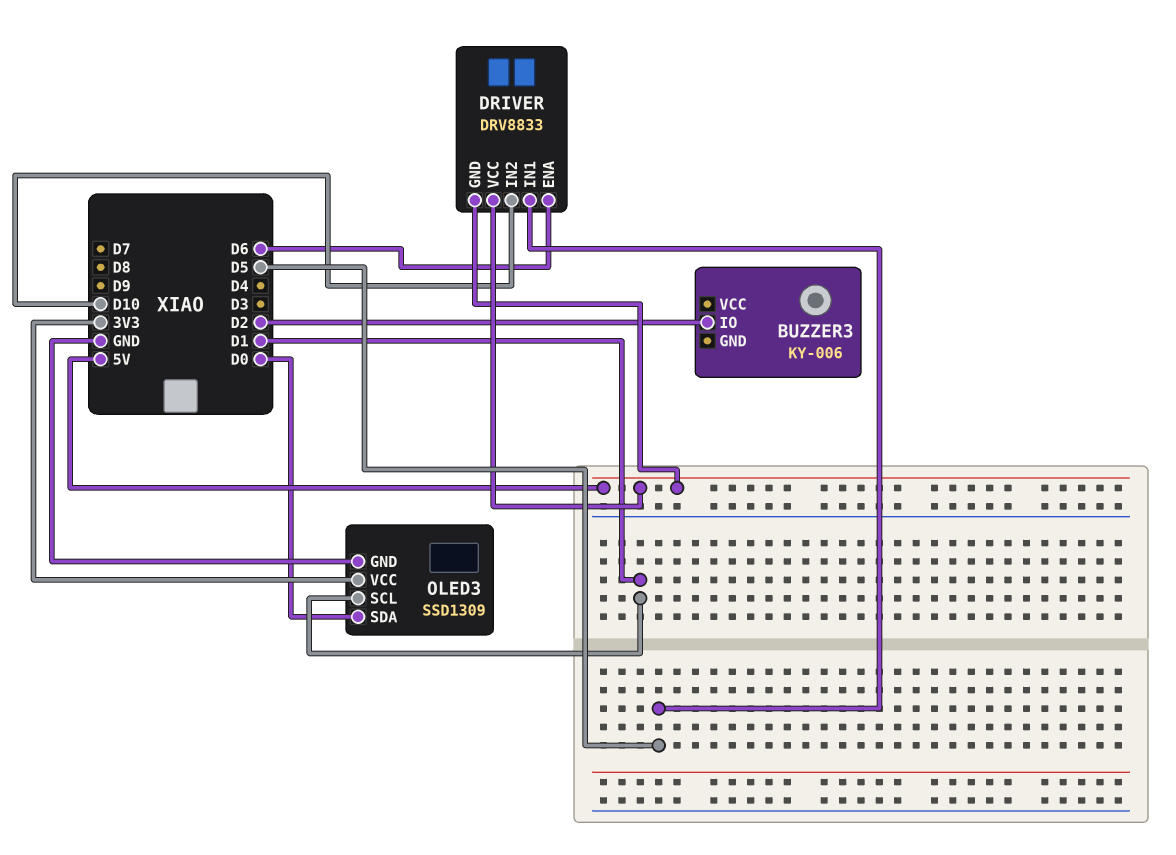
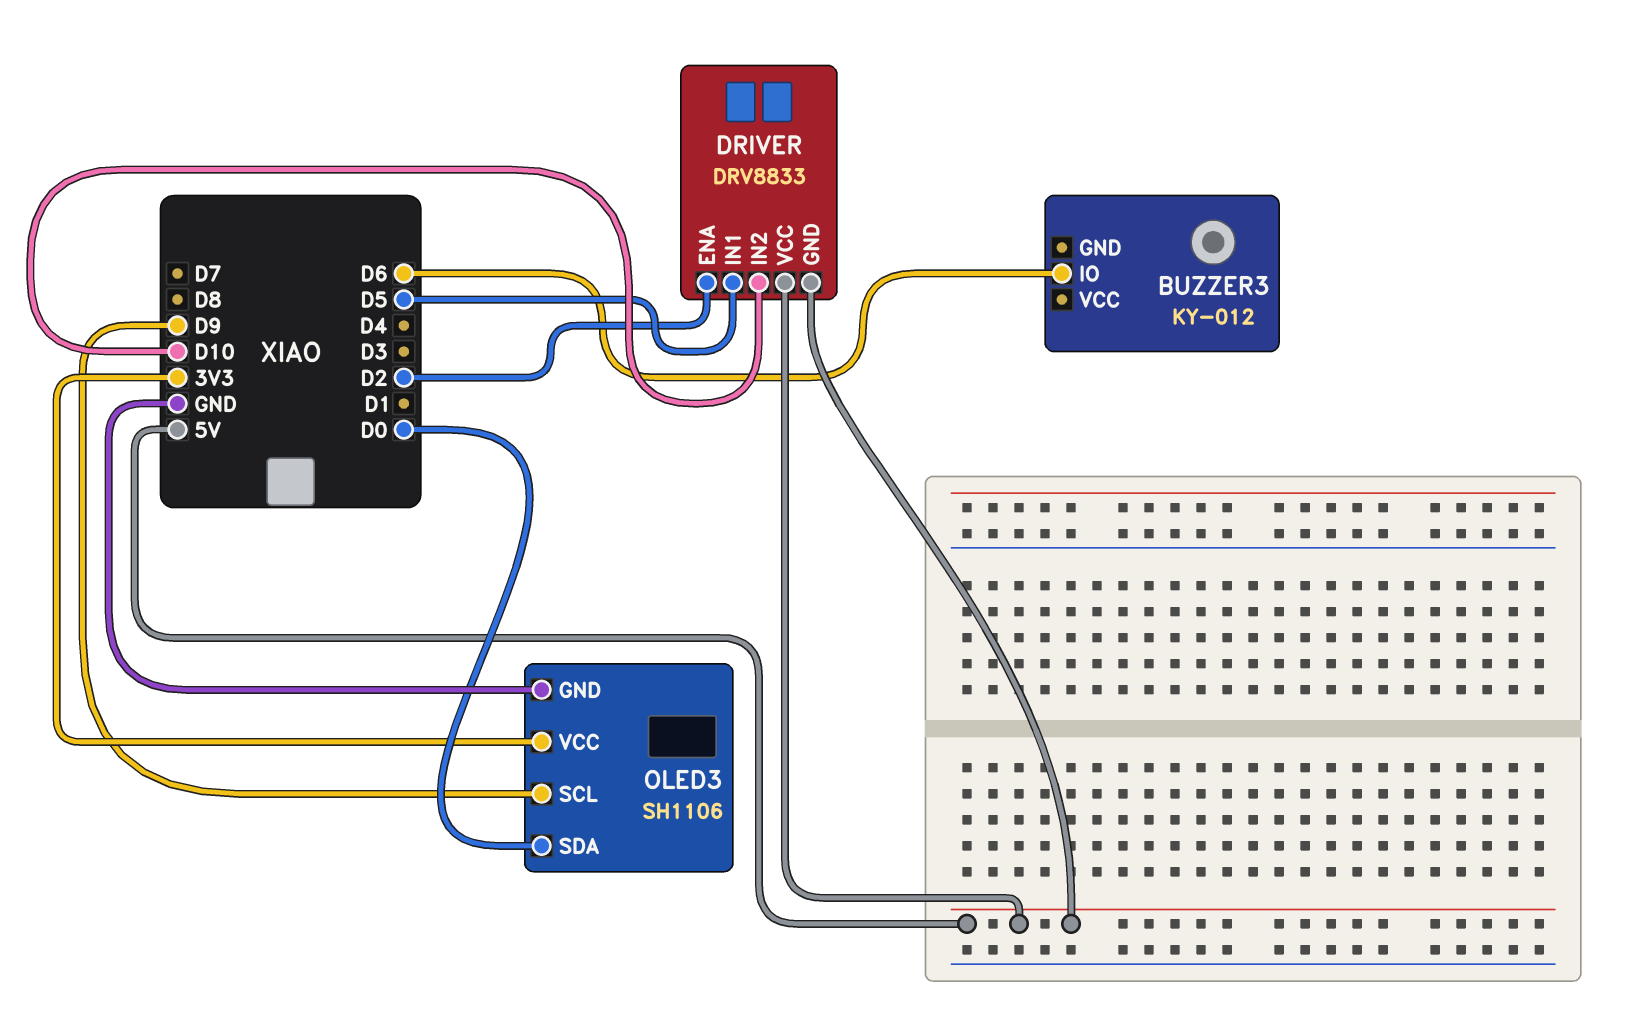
BUZZER3: KY-006 -> KY-012
BUZZER3 pin IO: D2 -> D6
DRIVER pin ENA: D6 -> D2
OLED3: SSD1309 -> SH1106
OLED3 pin SCL: D1 -> D9

